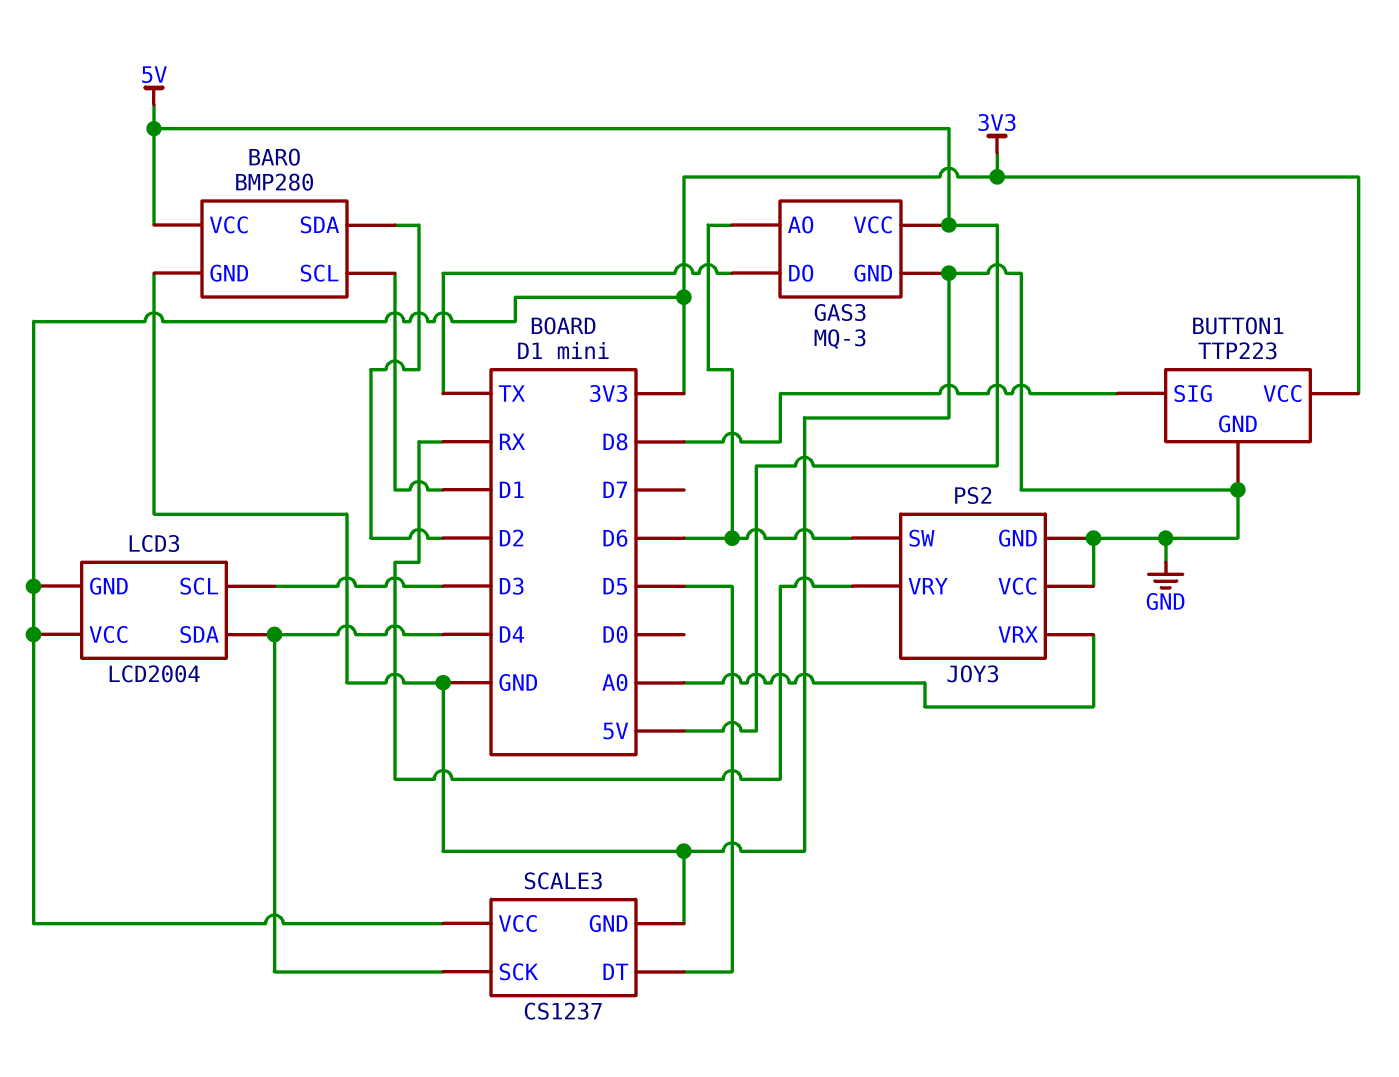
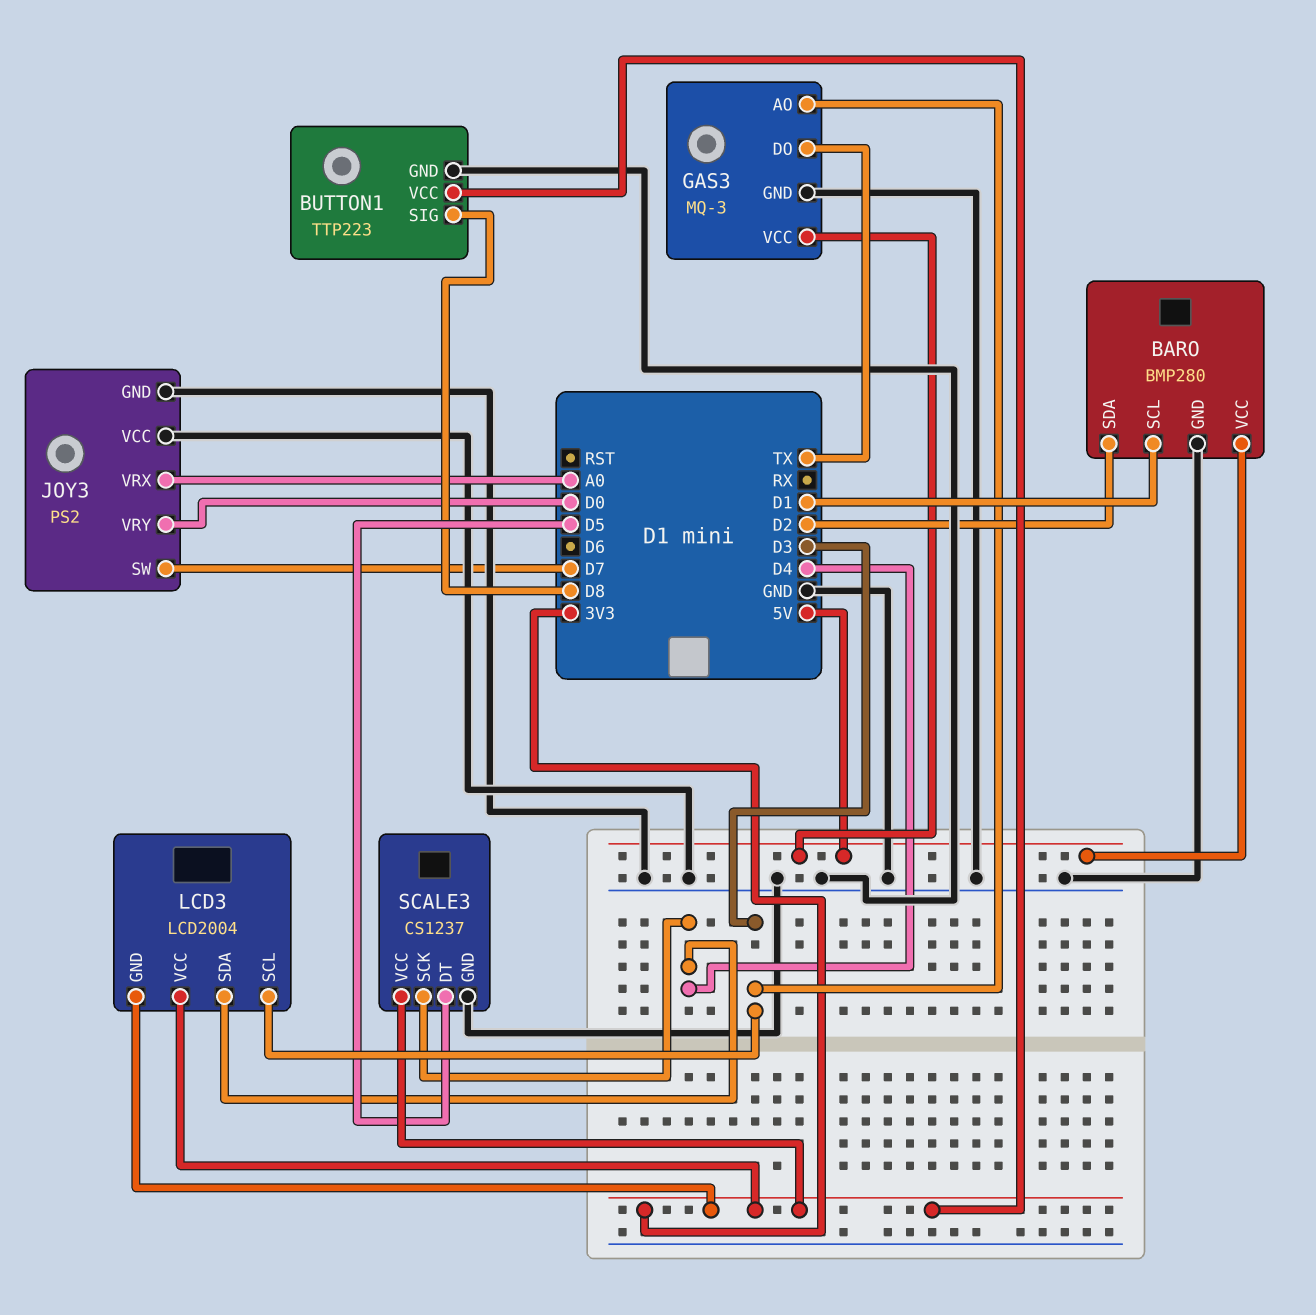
GAS3 pin AO: D6 -> D3
JOY3 pin SW: D6 -> D7
JOY3 pin VRY: RX -> D0

